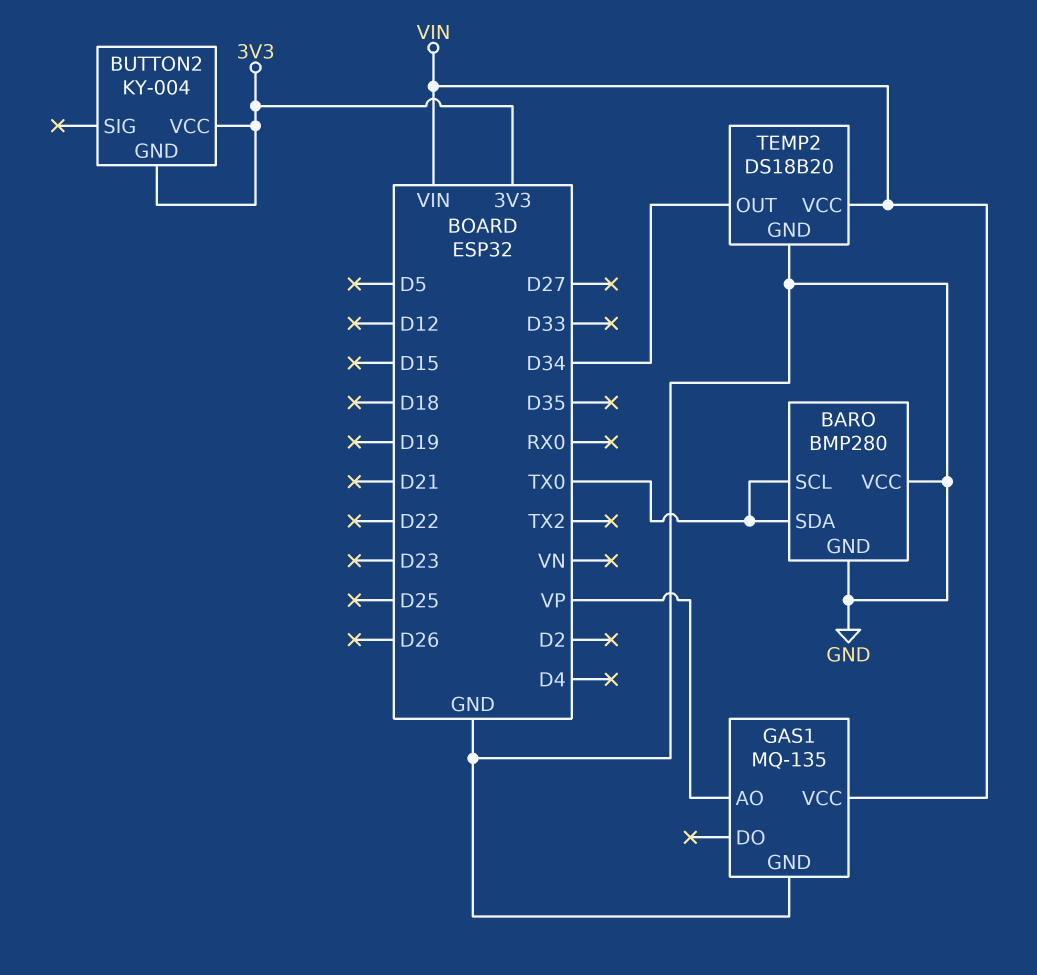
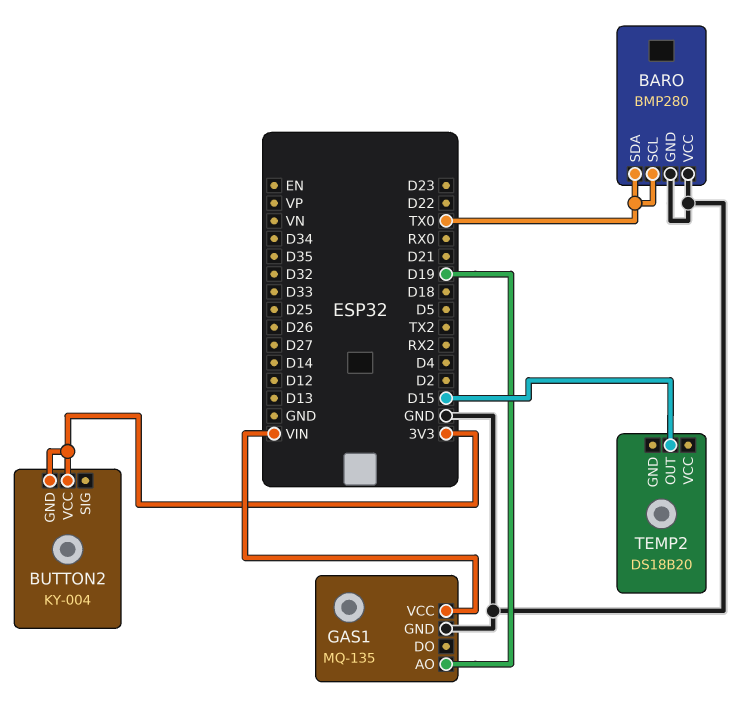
GAS1 pin AO: VP -> D19
TEMP2 pin GND: GND -> none
TEMP2 pin OUT: D34 -> D15
TEMP2 pin VCC: VIN -> none

